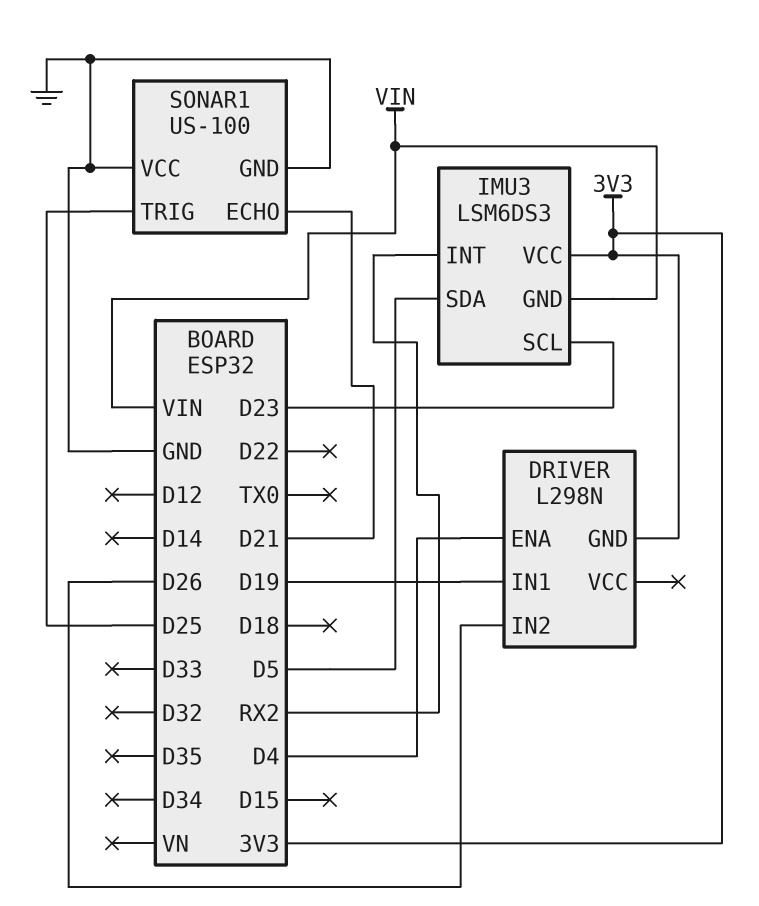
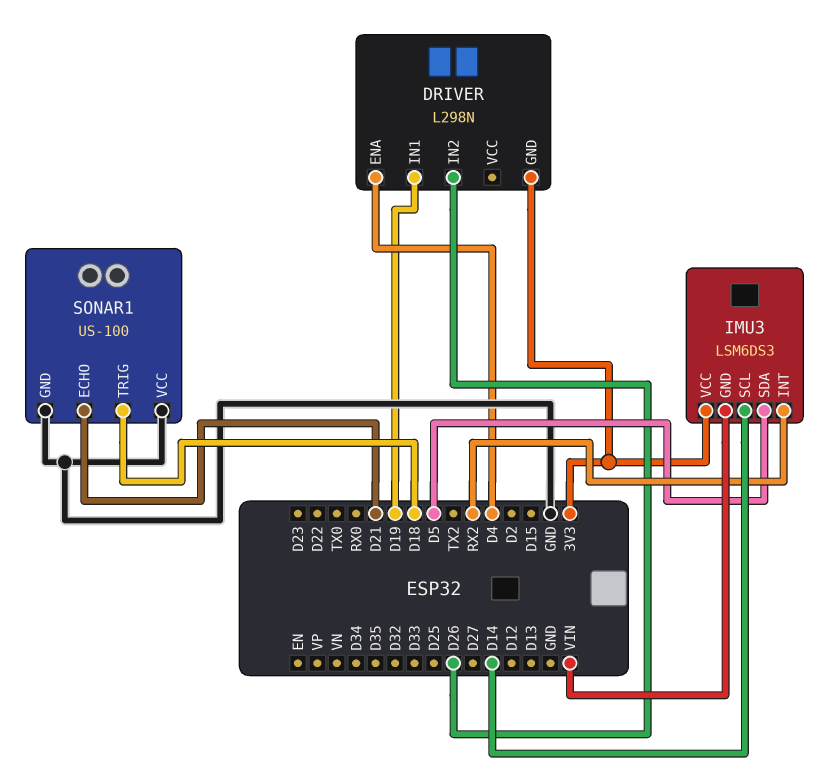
IMU3 pin SCL: D23 -> D14
SONAR1 pin TRIG: D25 -> D18

